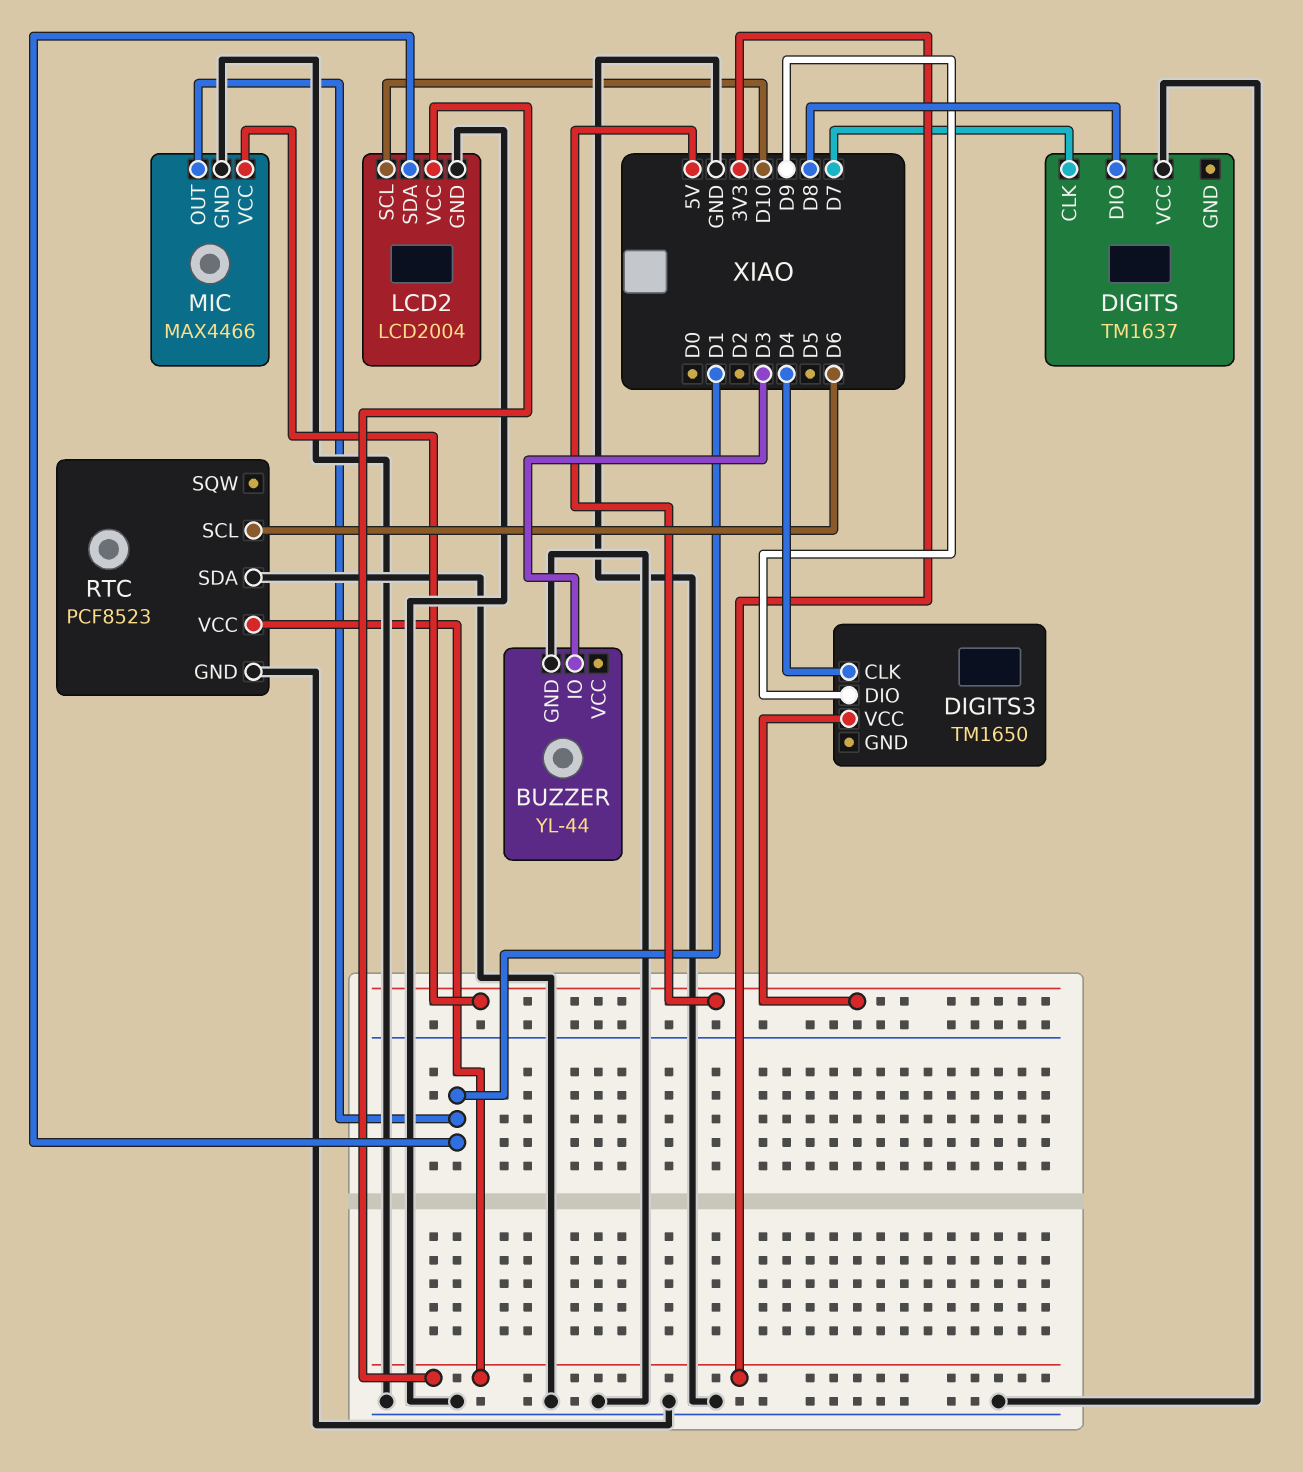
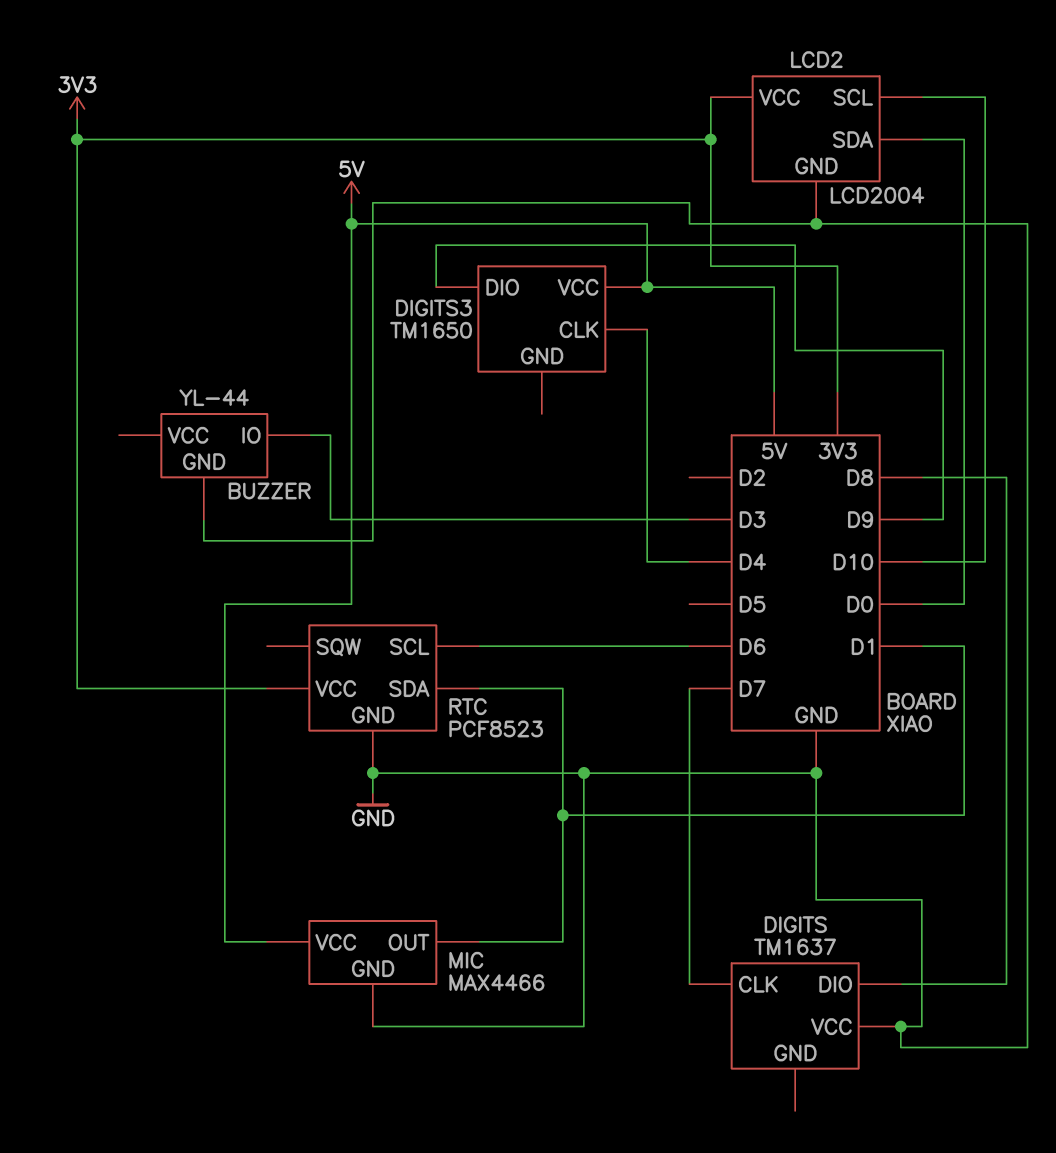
LCD2 pin SDA: D1 -> D0
RTC pin SDA: GND -> D1

